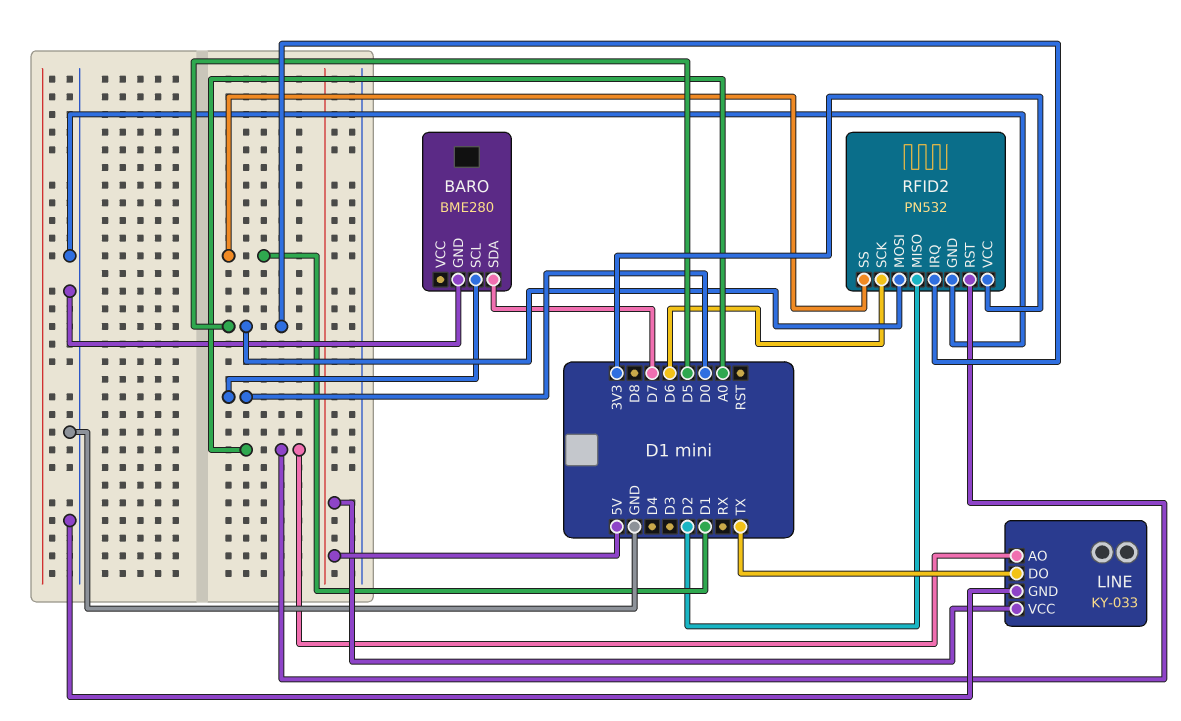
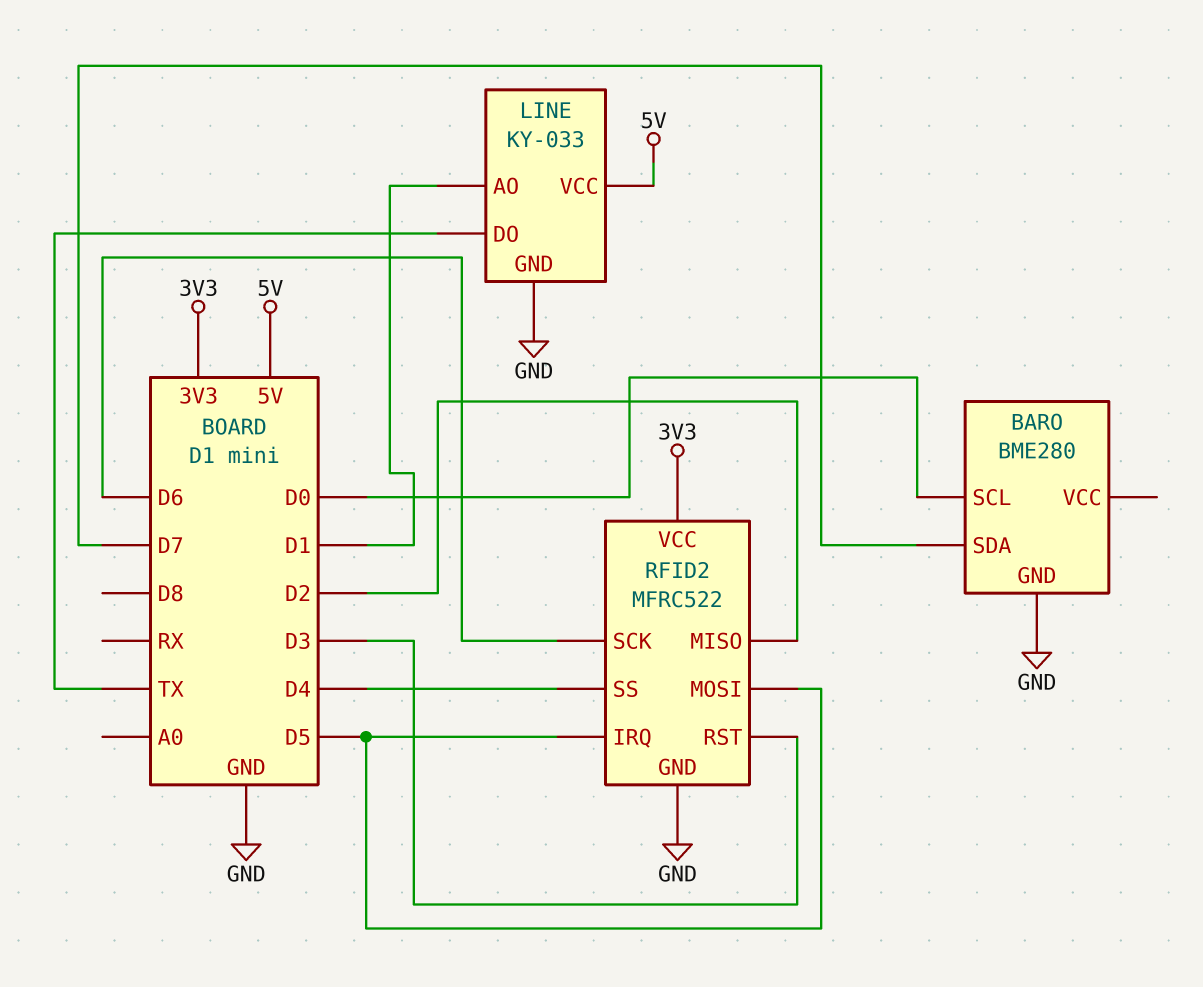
LINE pin AO: A0 -> D1
RFID2: PN532 -> MFRC522
RFID2 pin RST: A0 -> D3
RFID2 pin SS: D1 -> D4

